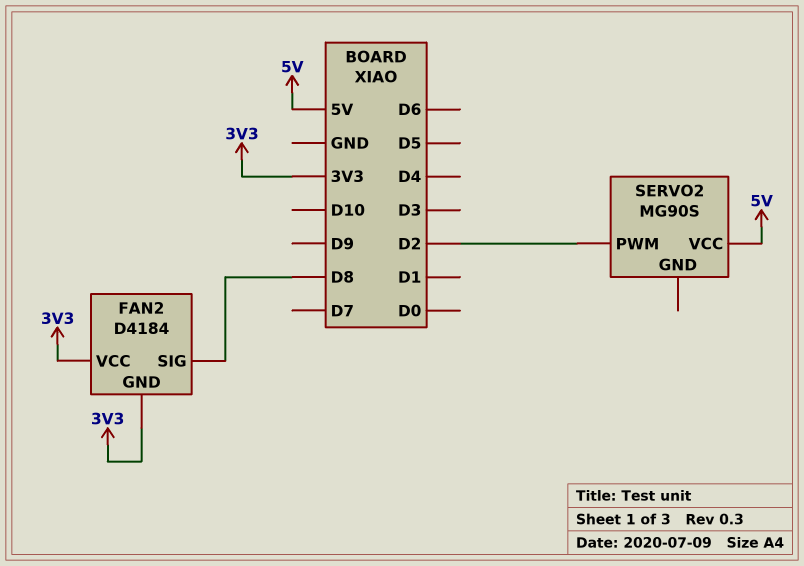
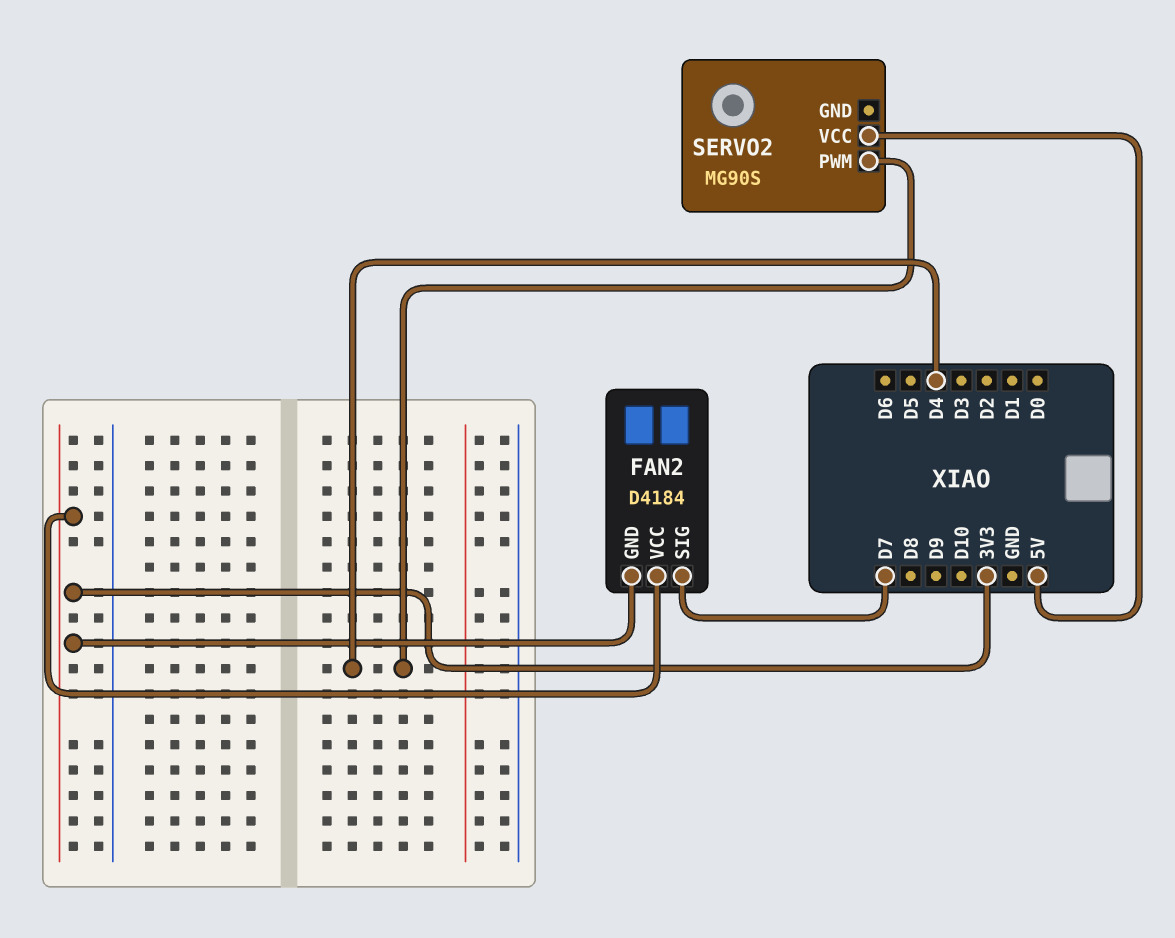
FAN2 pin SIG: D8 -> D7
SERVO2 pin PWM: D2 -> D4

